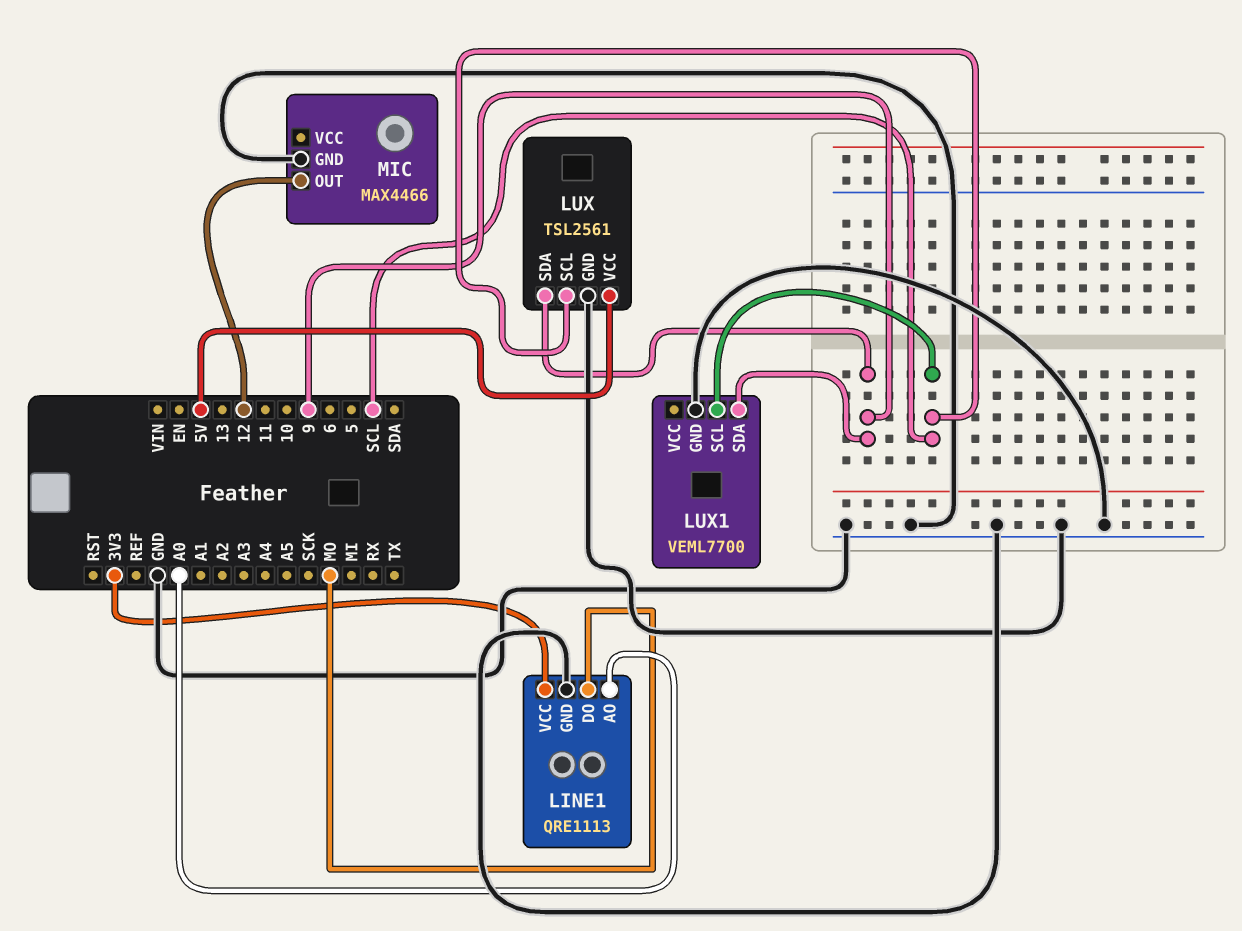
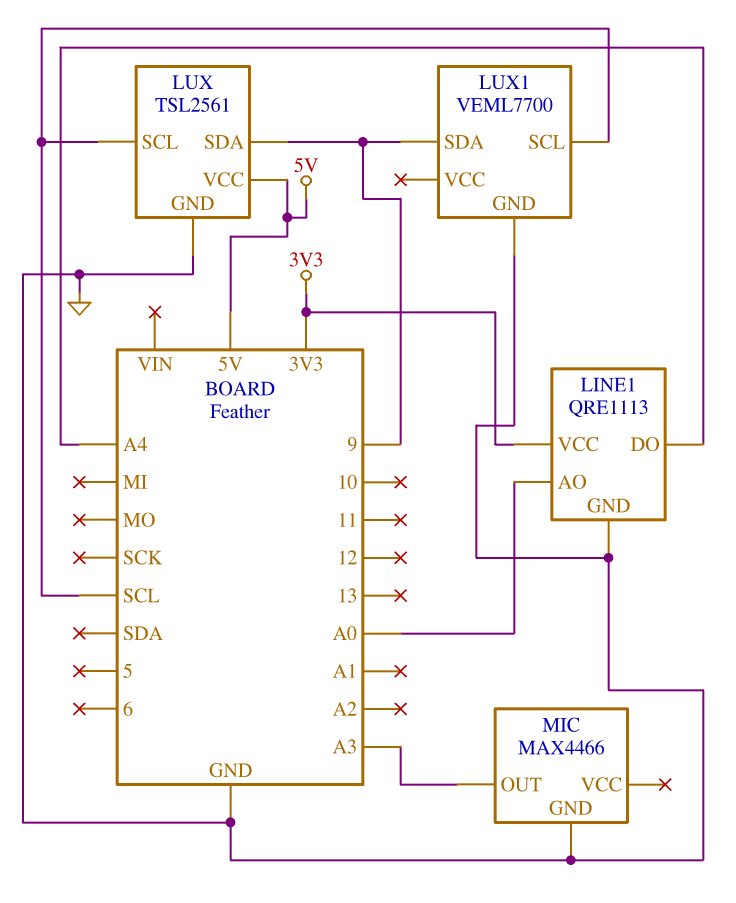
LINE1 pin DO: MO -> A4
MIC pin OUT: 12 -> A3

